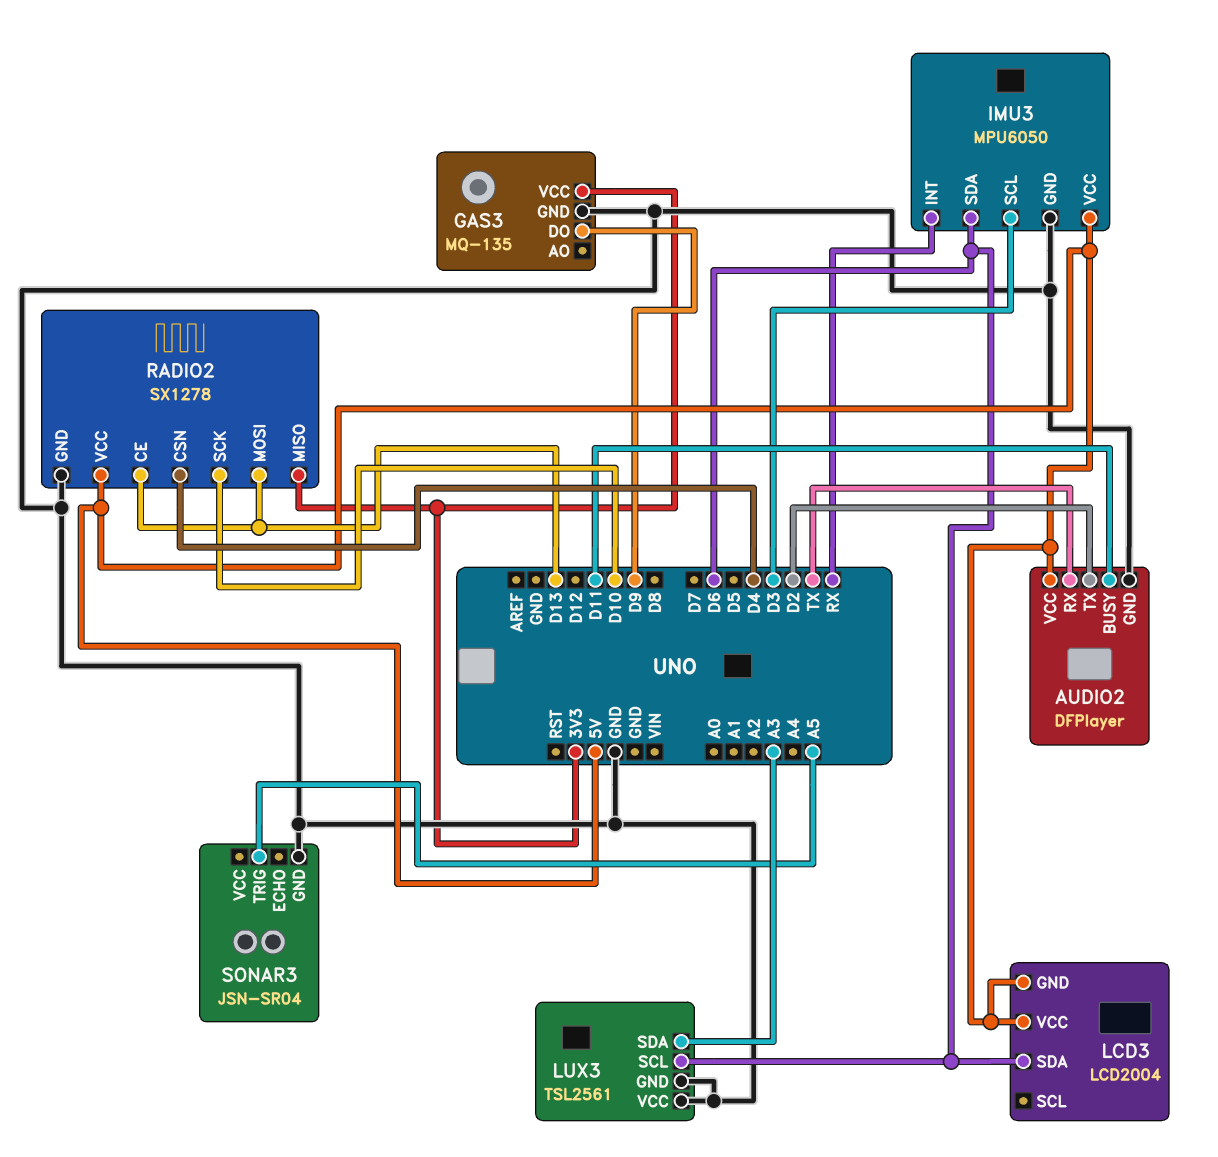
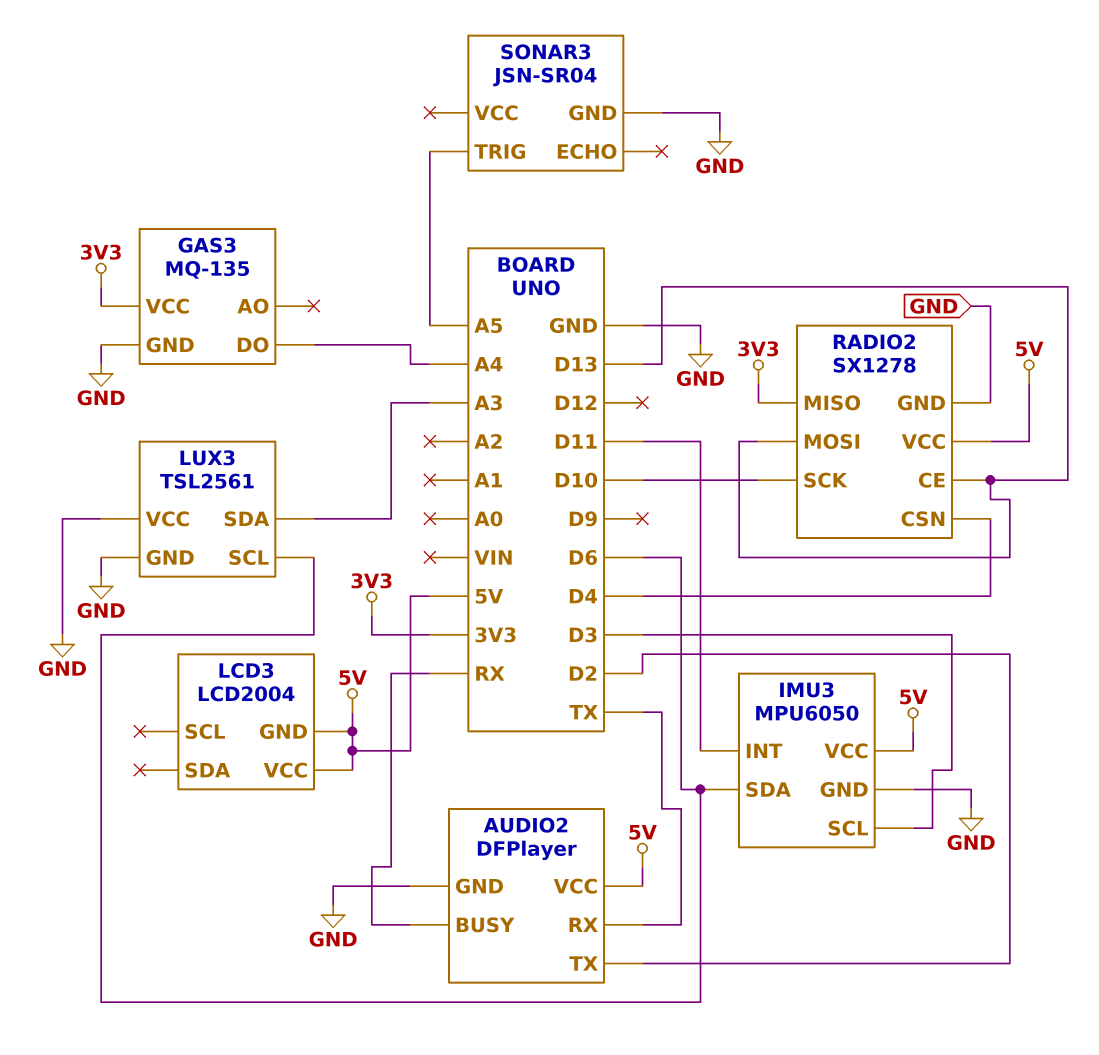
AUDIO2 pin BUSY: D11 -> RX
GAS3 pin DO: D9 -> A4
IMU3 pin INT: RX -> D11
LCD3 pin SDA: D6 -> none

